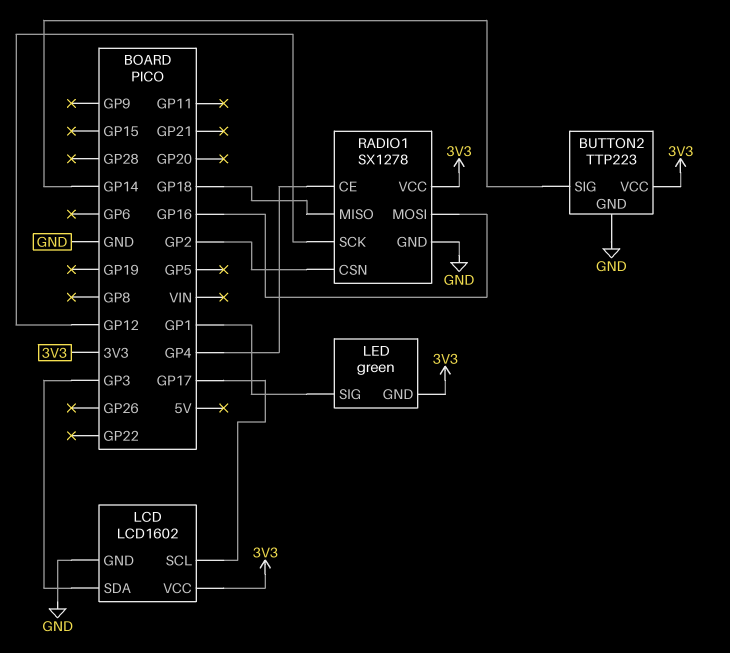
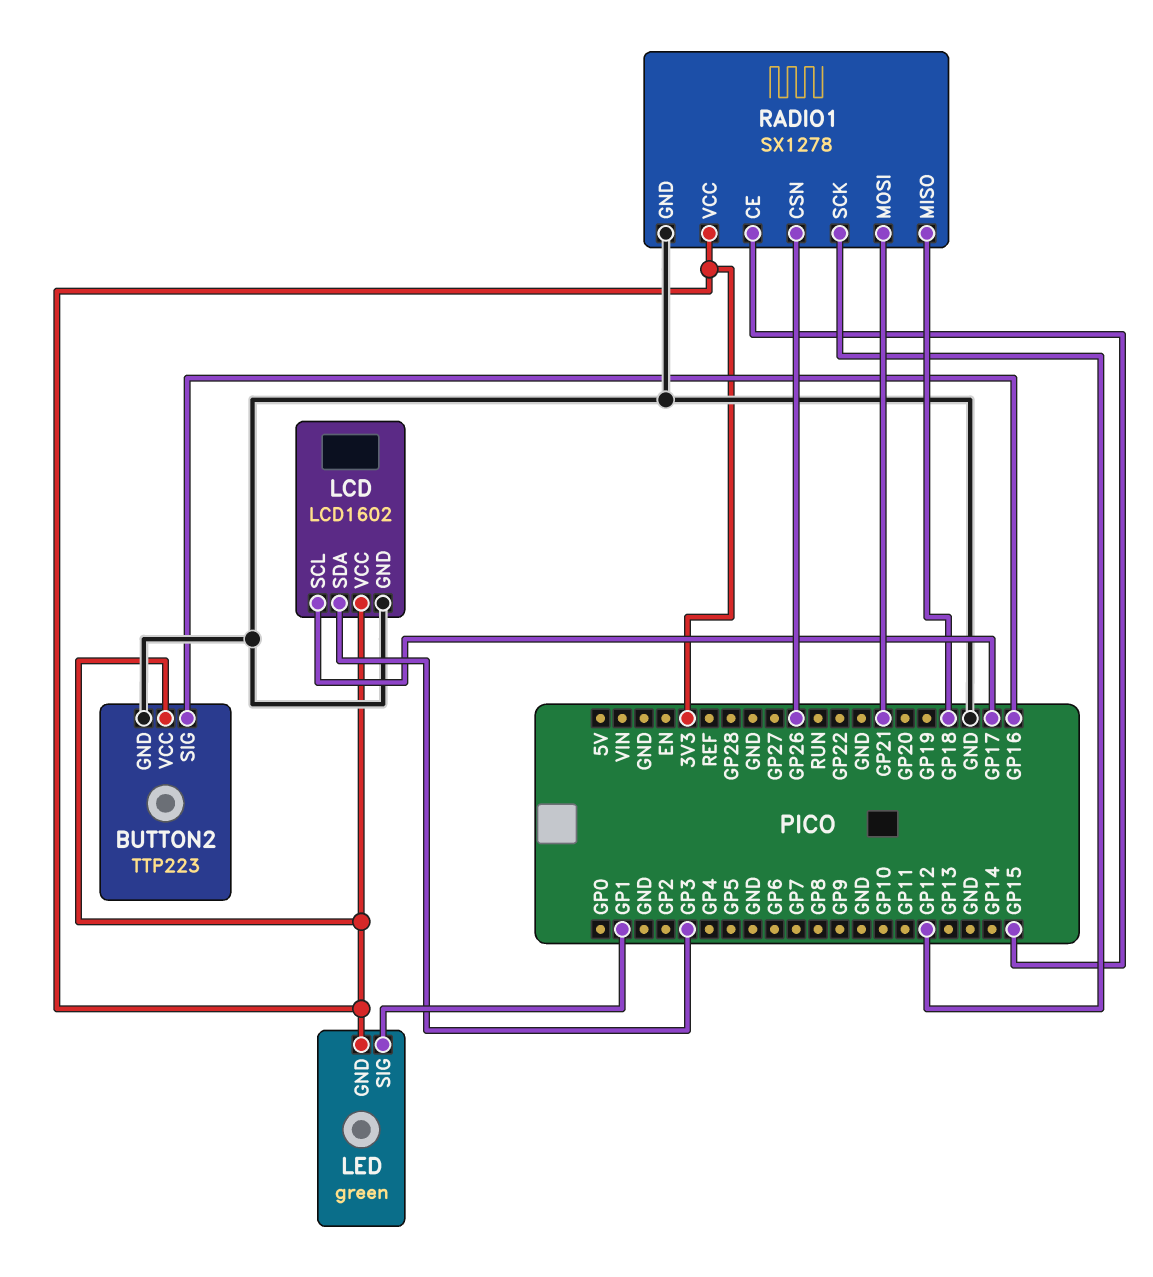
BUTTON2 pin SIG: GP14 -> GP16
RADIO1 pin CE: GP4 -> GP15
RADIO1 pin CSN: GP2 -> GP26
RADIO1 pin MOSI: GP16 -> GP21

